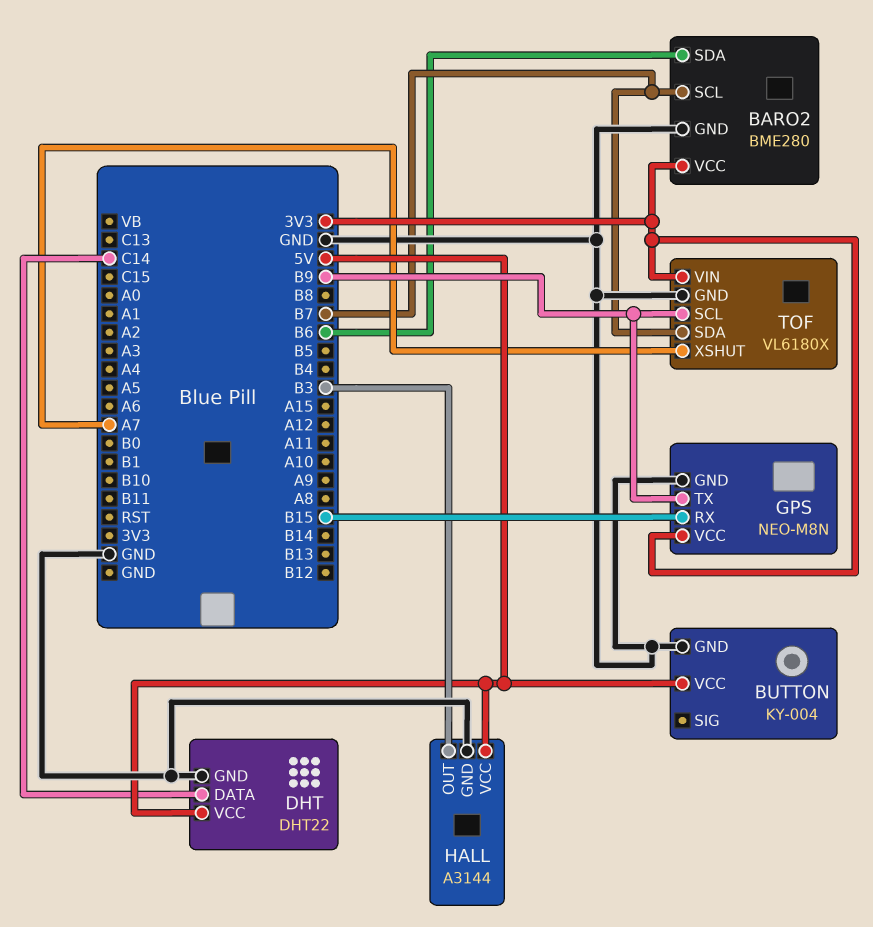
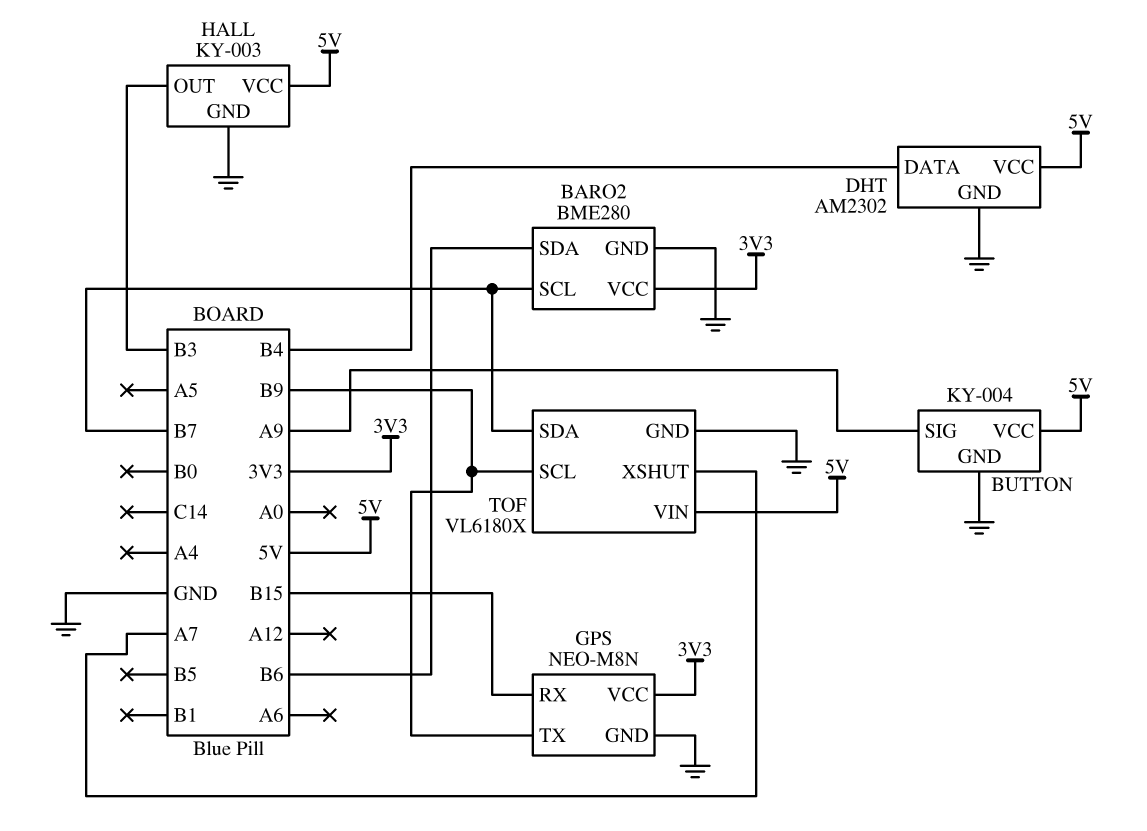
BUTTON pin SIG: none -> A9
DHT: DHT22 -> AM2302
DHT pin DATA: C14 -> B4
HALL: A3144 -> KY-003
TOF pin VIN: 3V3 -> 5V

